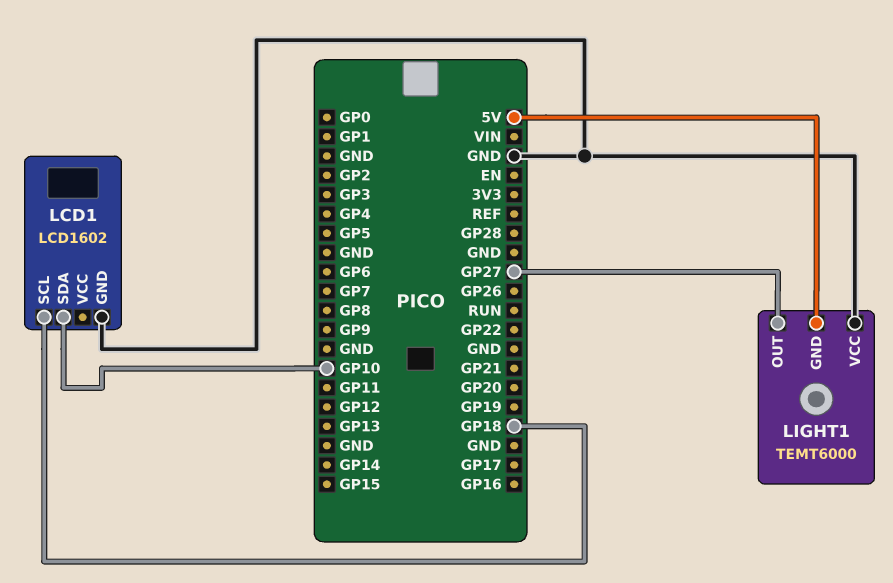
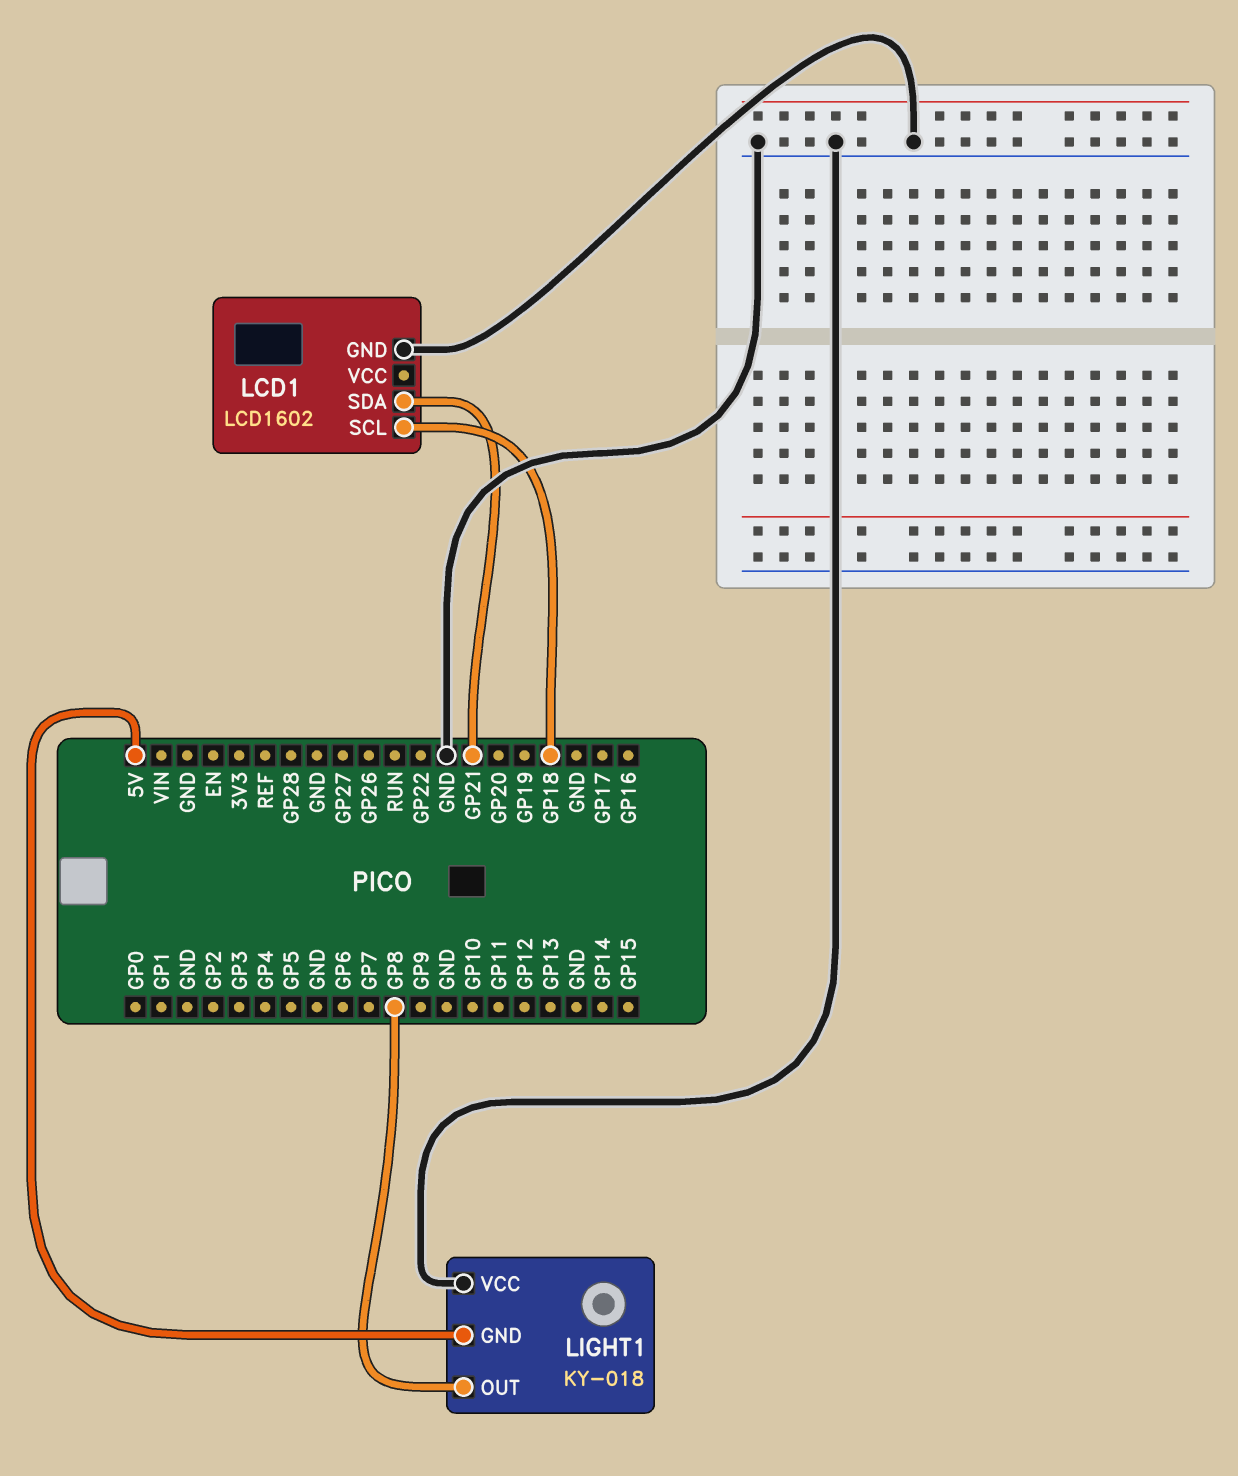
LCD1 pin SDA: GP10 -> GP21
LIGHT1: TEMT6000 -> KY-018
LIGHT1 pin OUT: GP27 -> GP8

